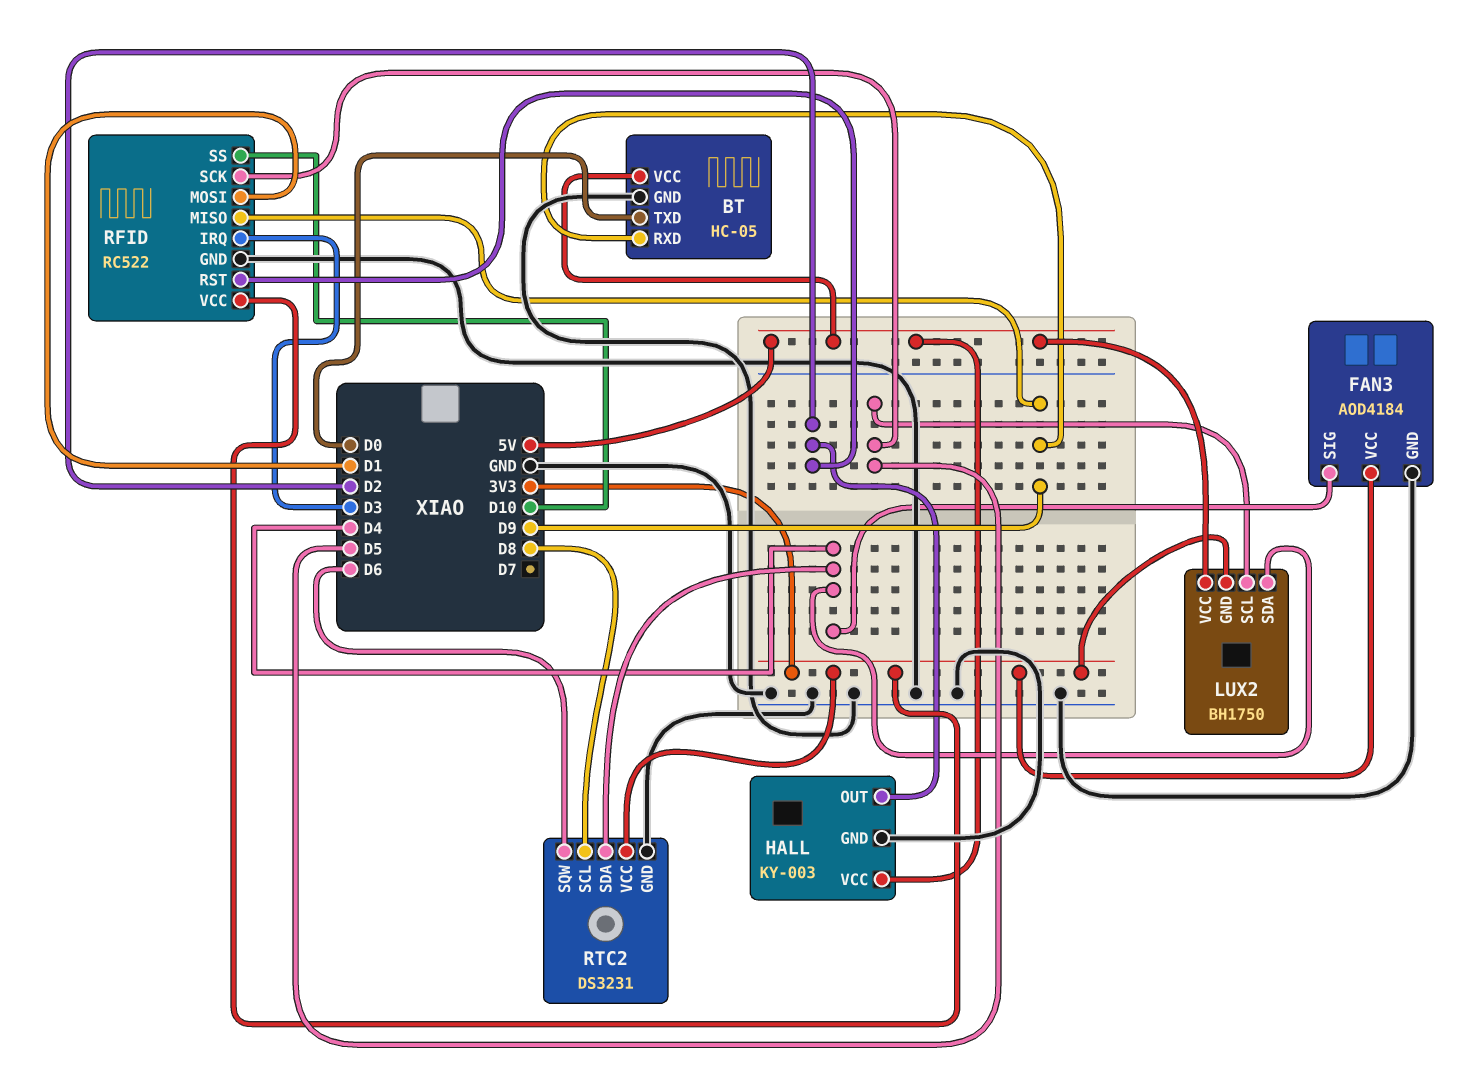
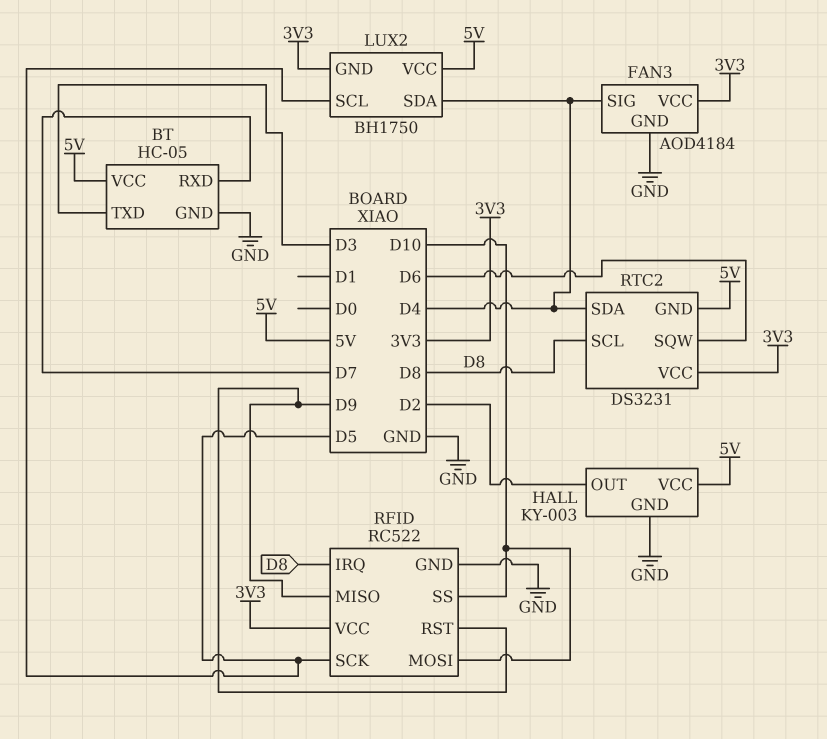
BT pin RXD: D9 -> D7
BT pin TXD: D0 -> D3
RFID pin IRQ: D3 -> D8
RFID pin MOSI: D1 -> D10
RFID pin RST: D2 -> D9
RTC2 pin GND: GND -> 5V

